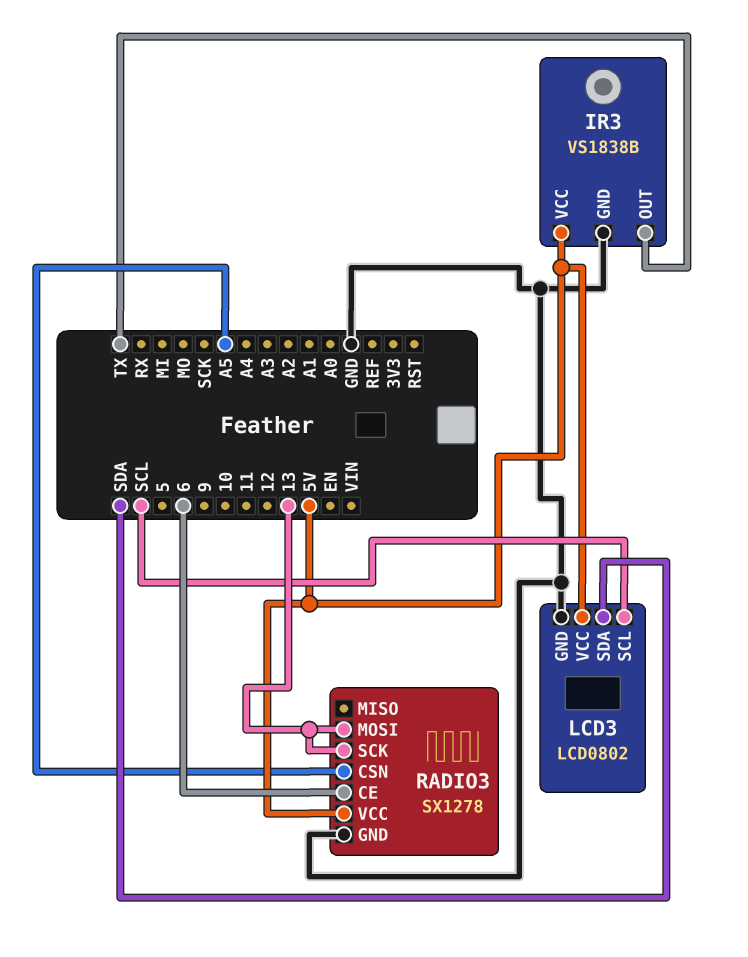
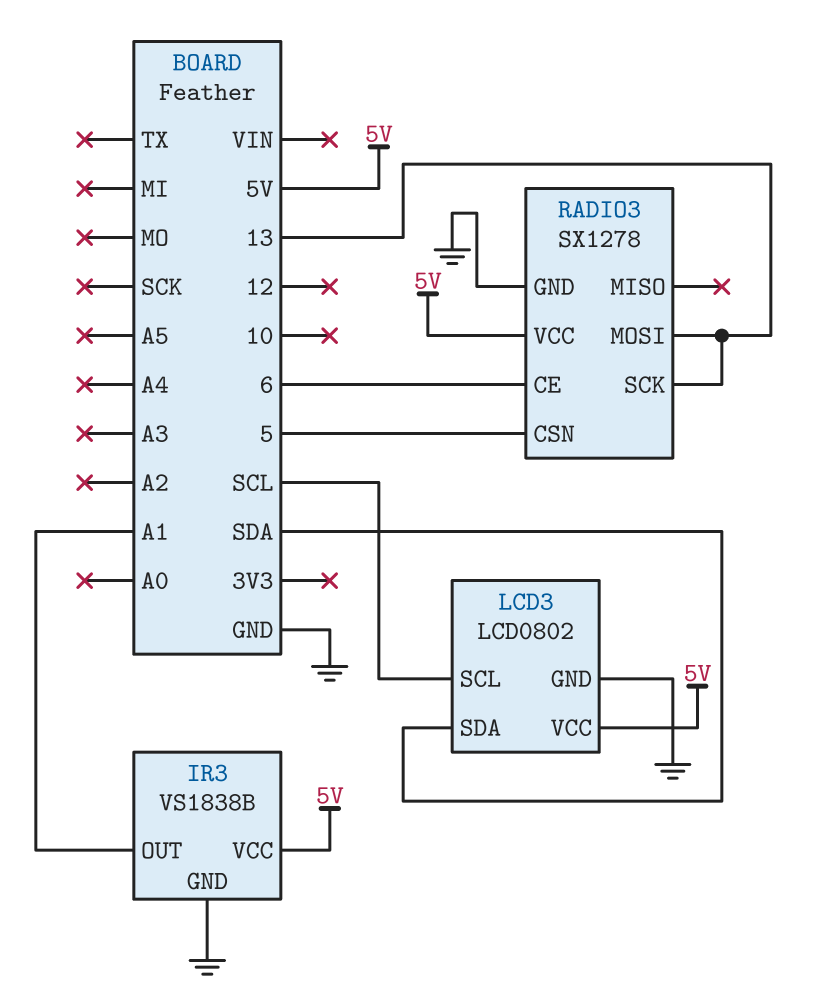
IR3 pin OUT: TX -> A1
RADIO3 pin CSN: A5 -> 5

